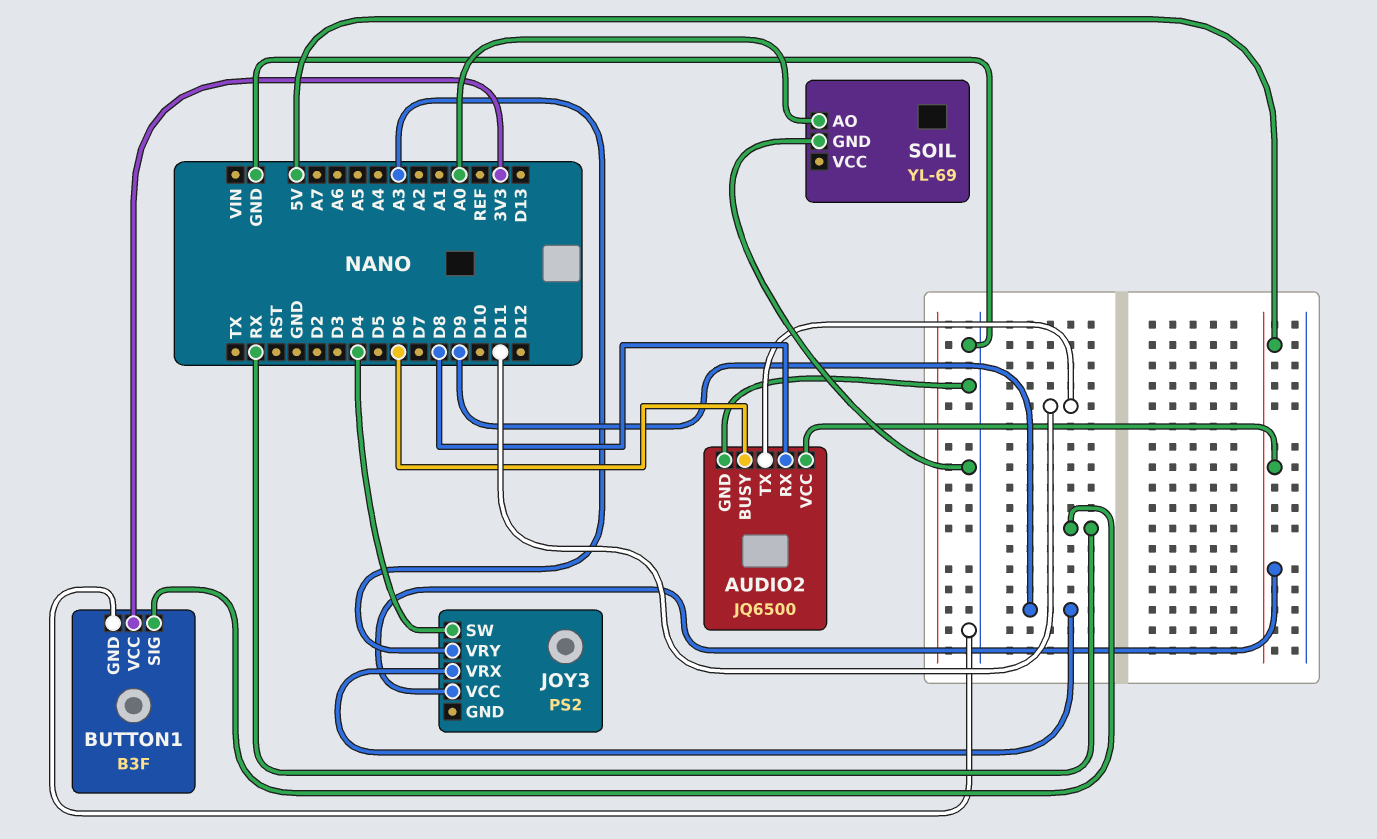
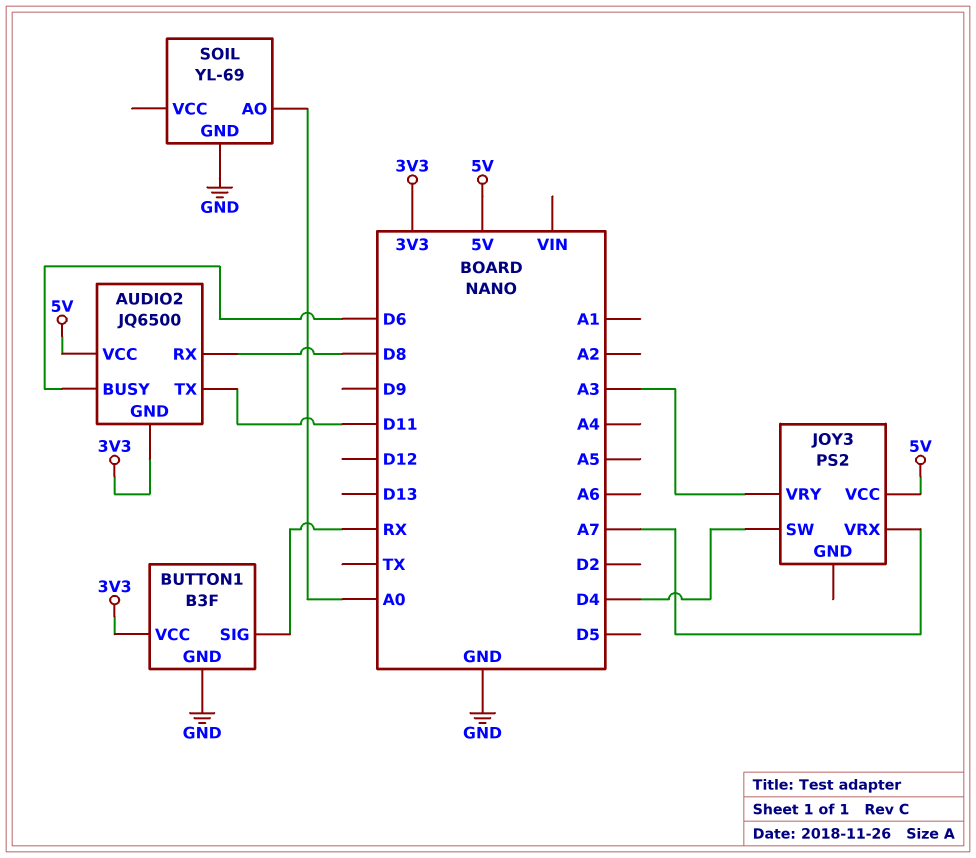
AUDIO2 pin GND: GND -> 3V3
JOY3 pin VRX: D9 -> A7

